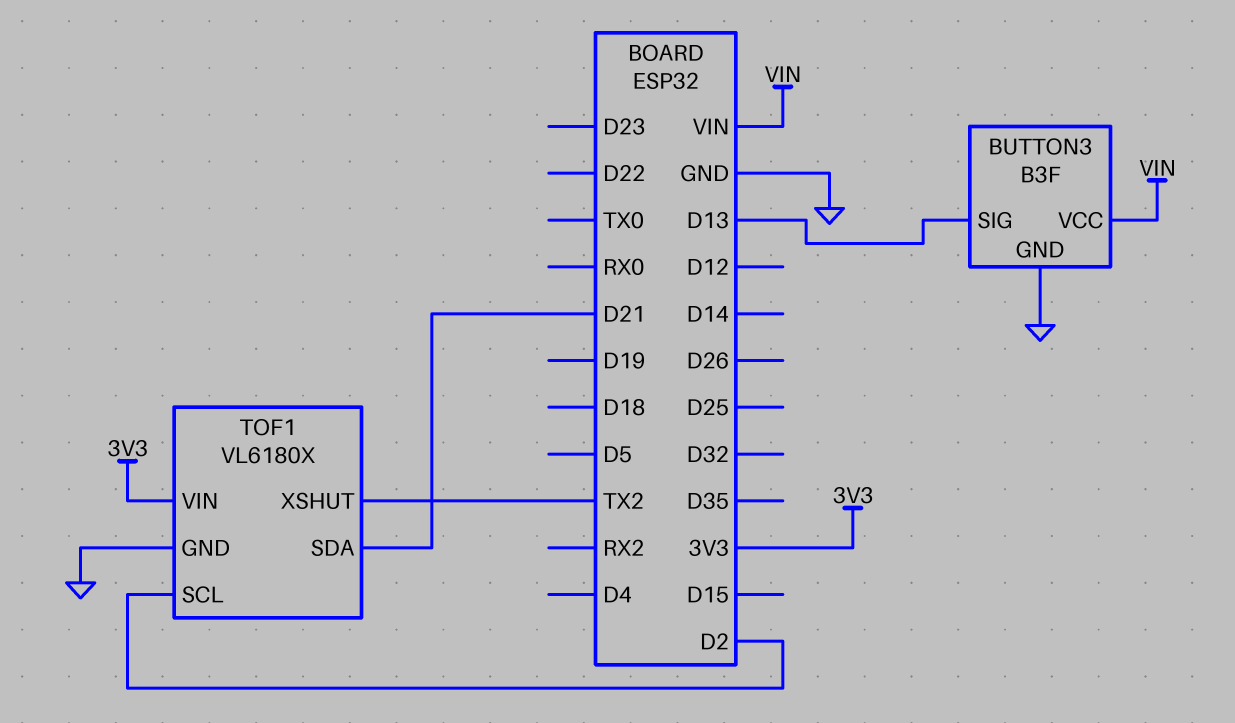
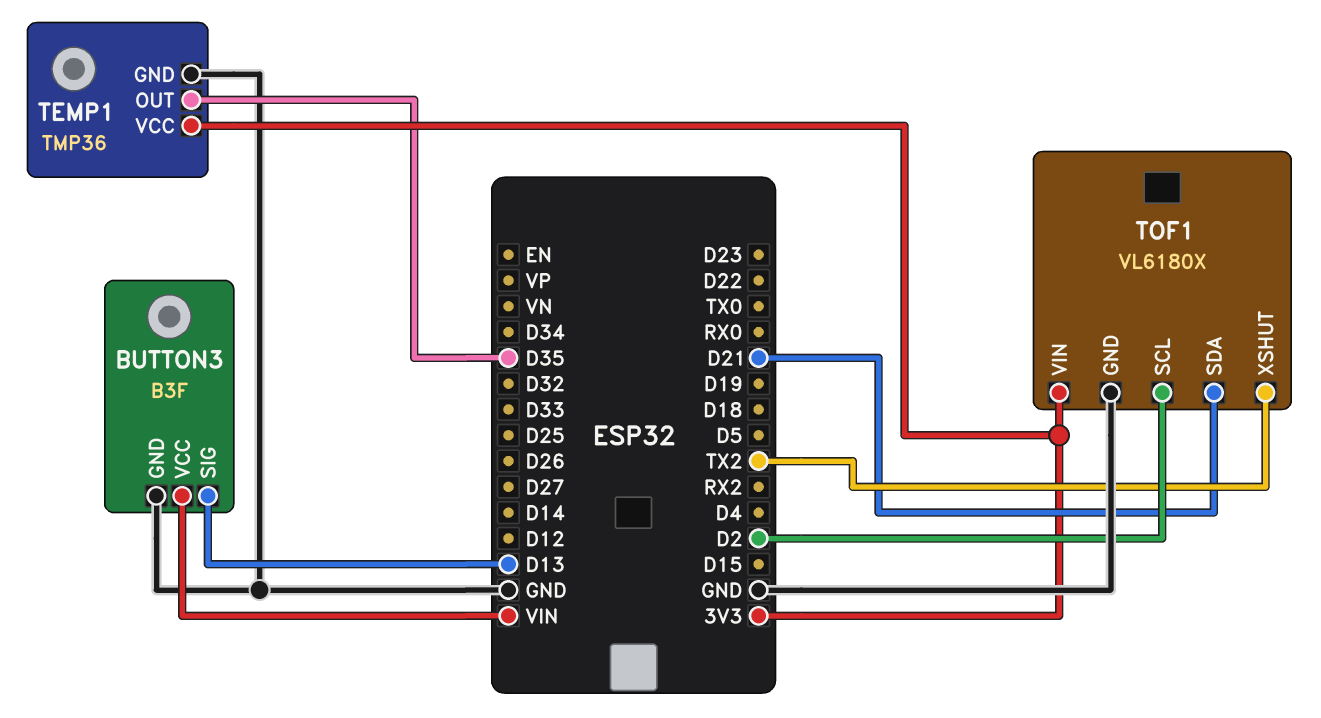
TEMP1: none -> TMP36
TEMP1 pin GND: none -> GND
TEMP1 pin OUT: none -> D35
TEMP1 pin VCC: none -> 3V3

